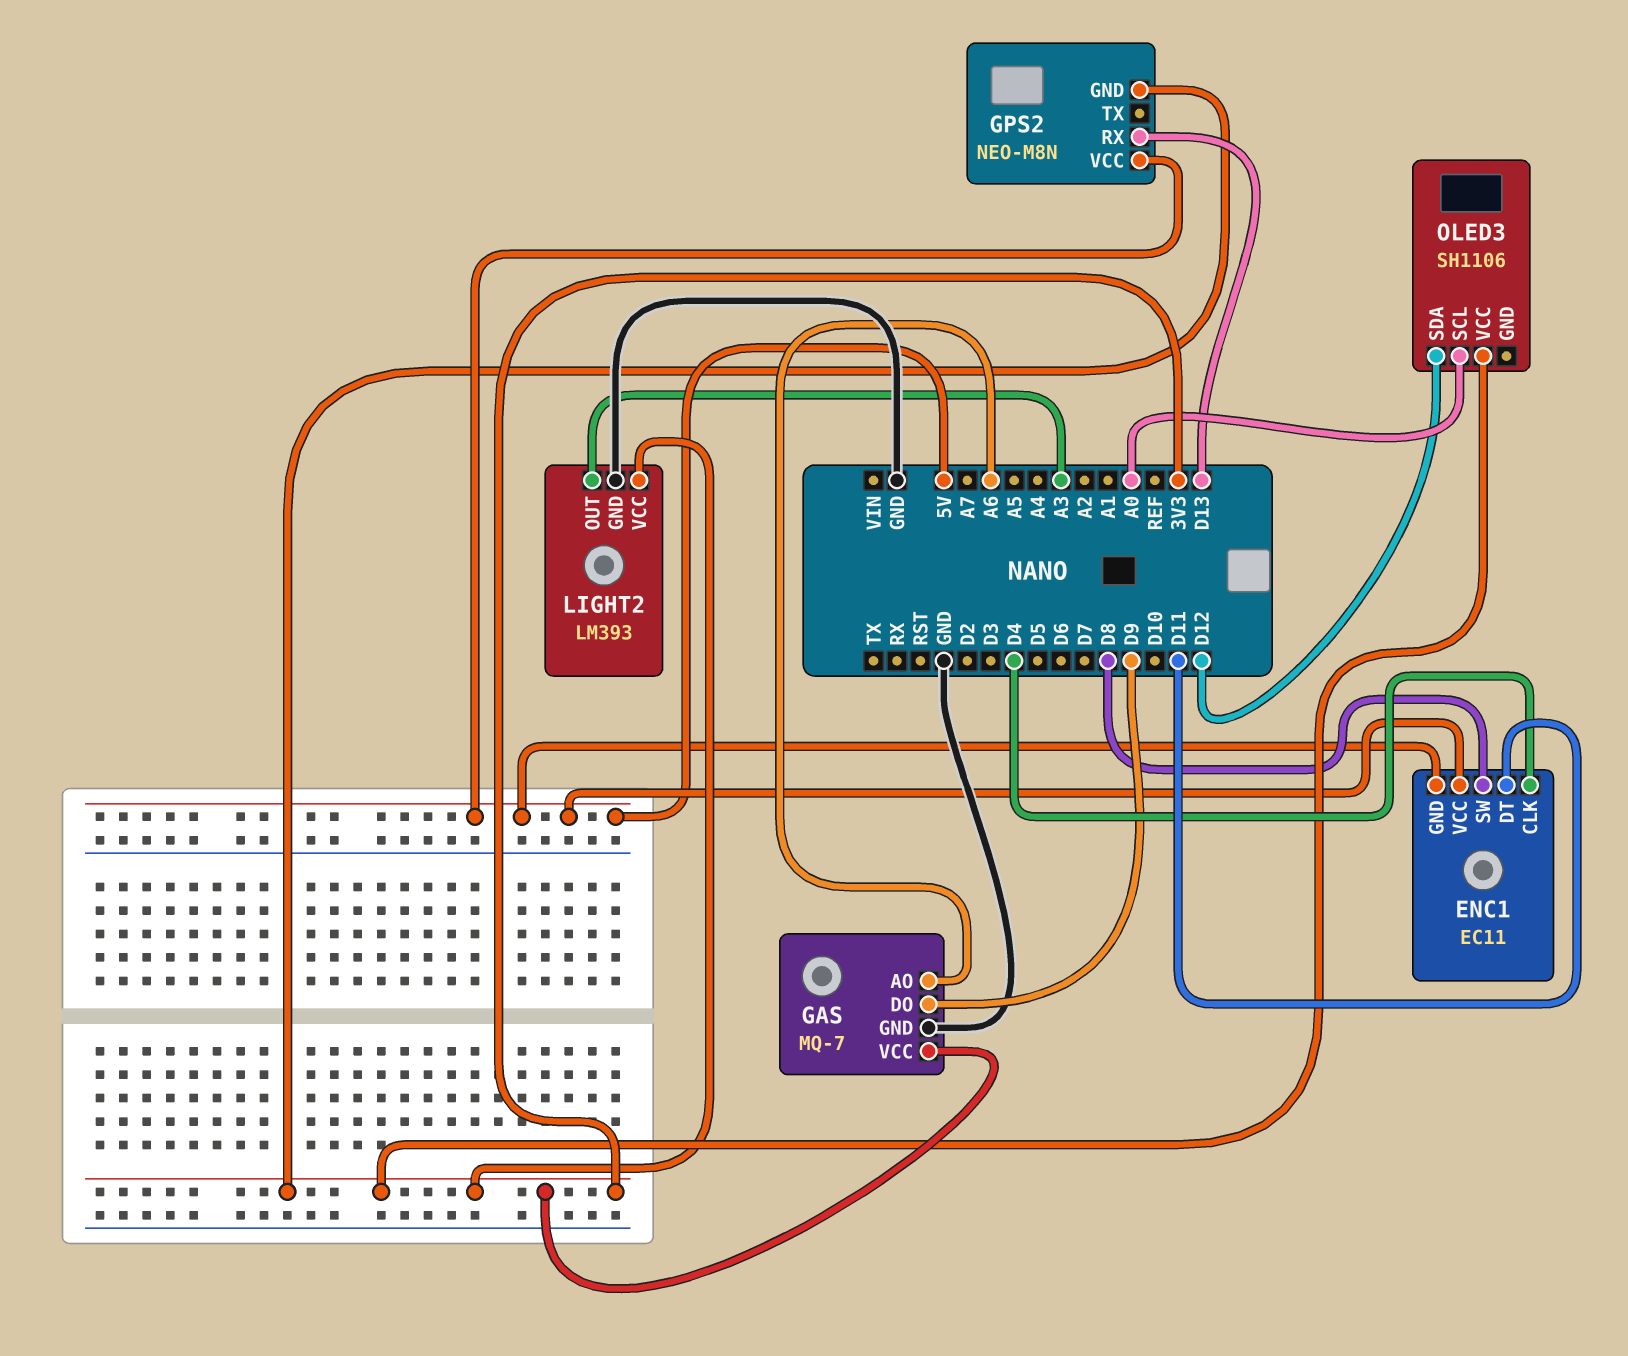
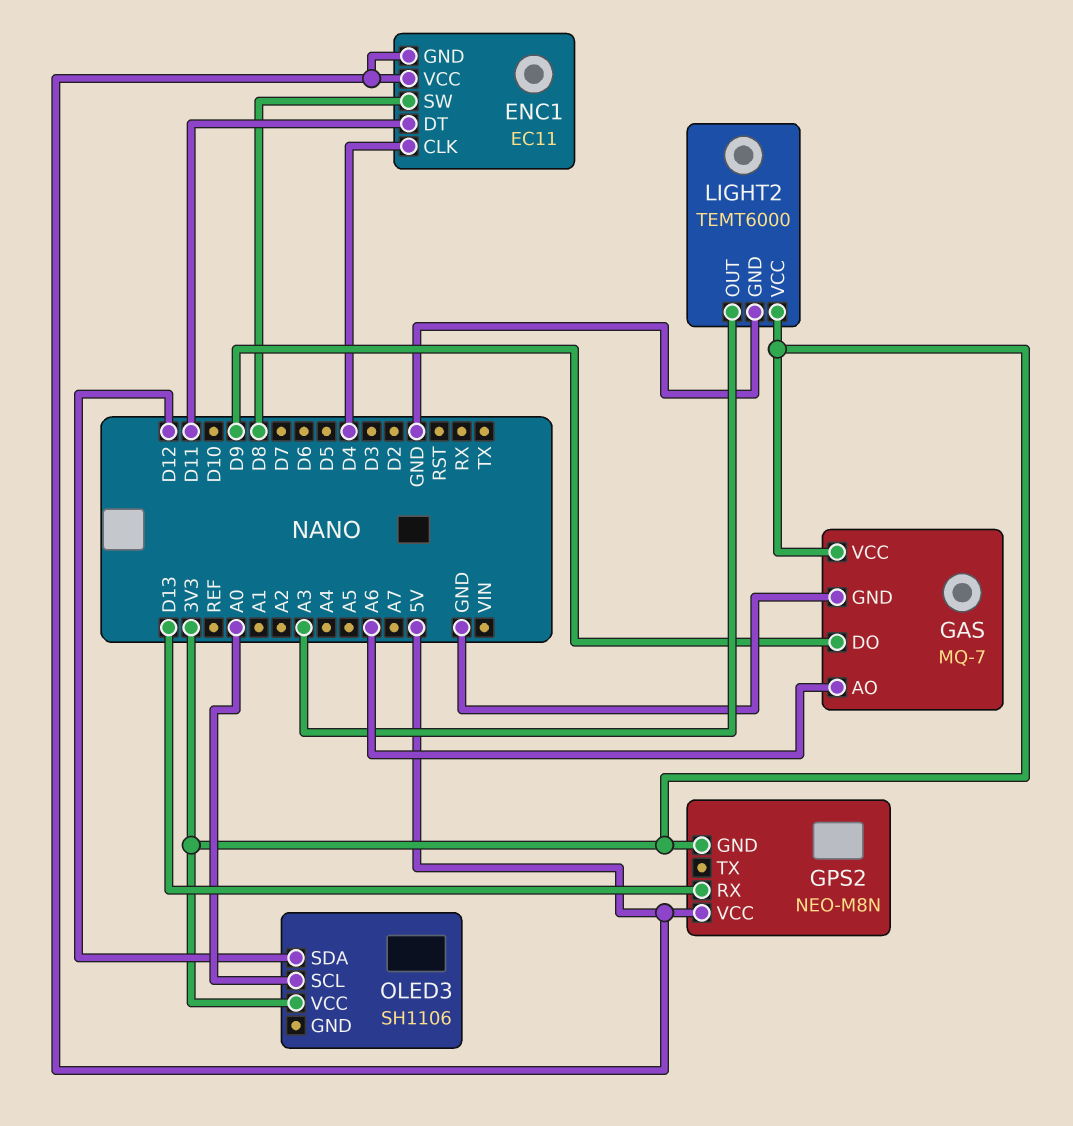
LIGHT2: LM393 -> TEMT6000

